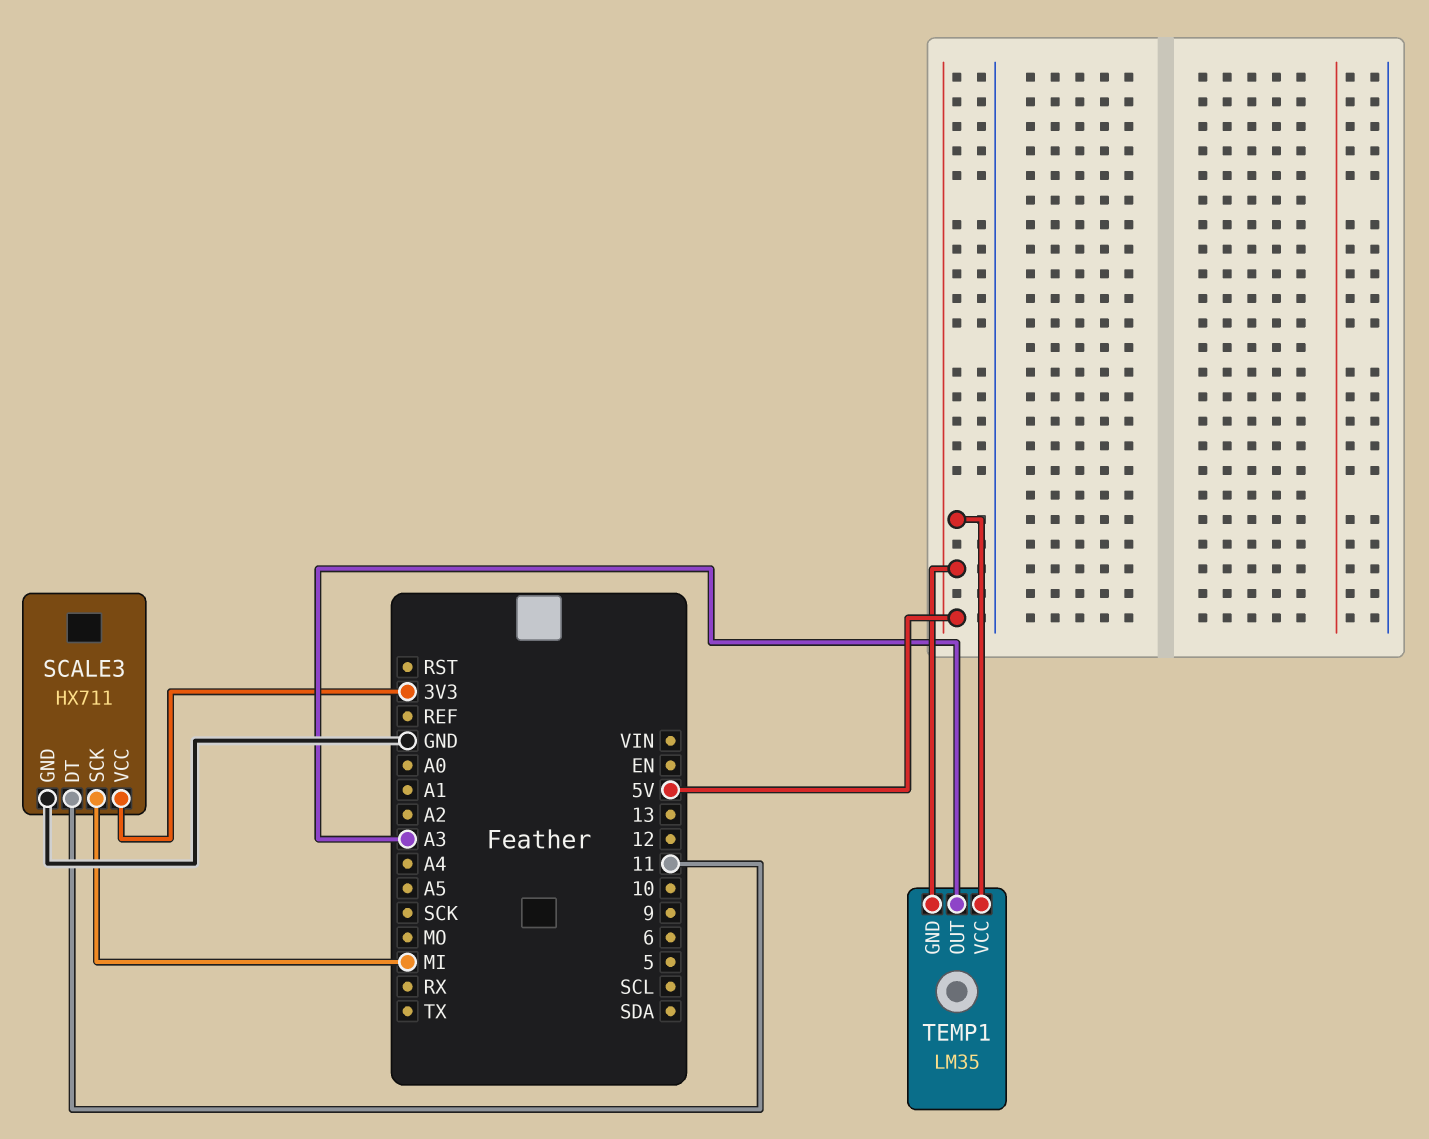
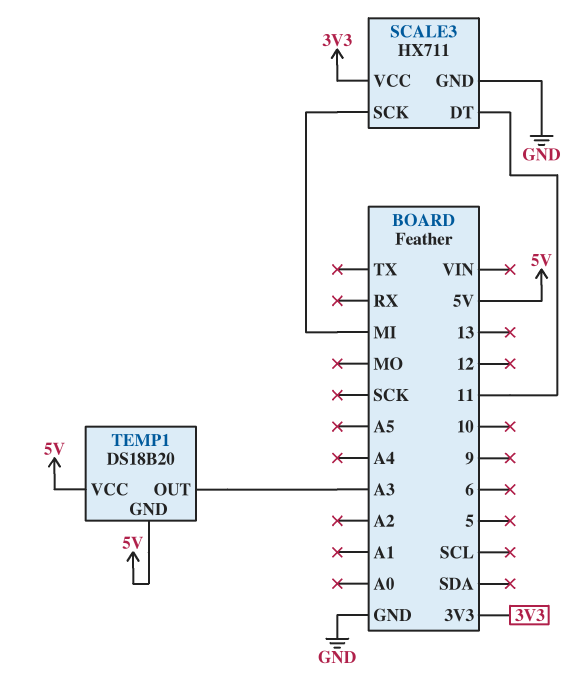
TEMP1: LM35 -> DS18B20

